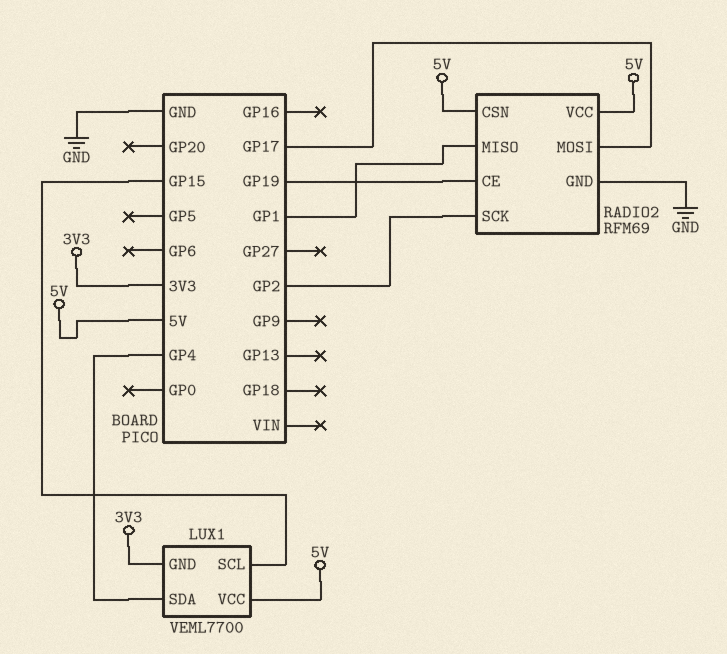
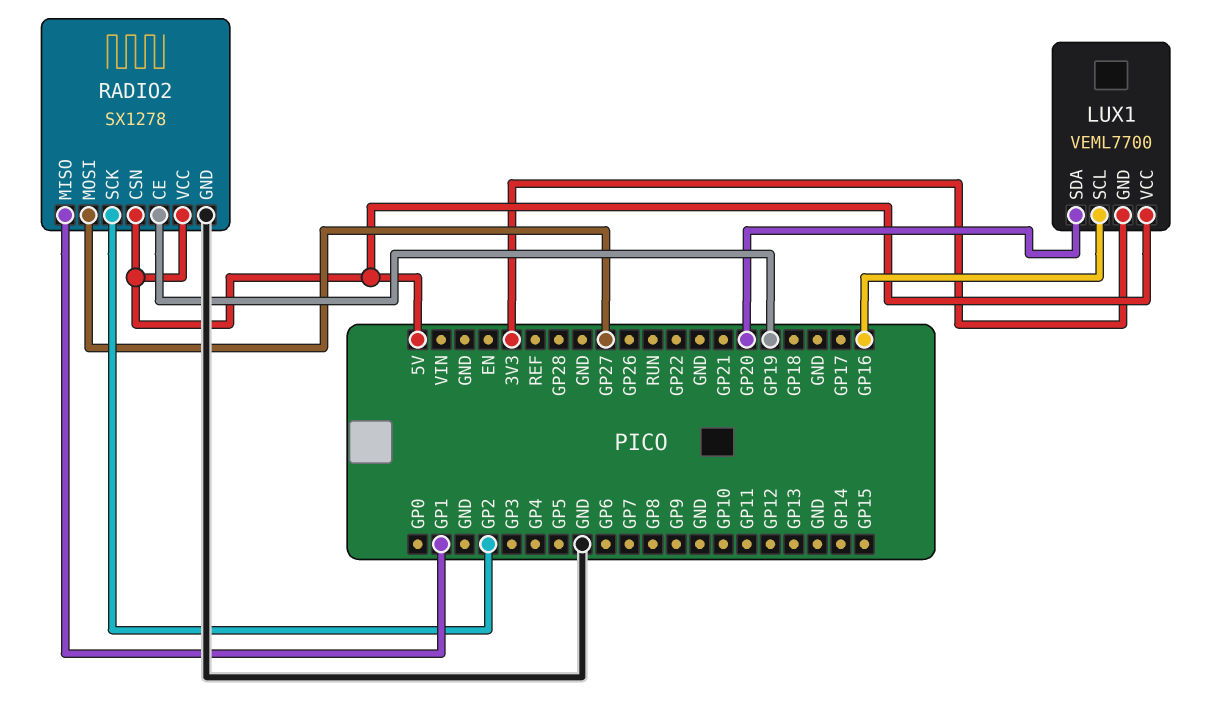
LUX1 pin SCL: GP15 -> GP16
LUX1 pin SDA: GP4 -> GP20
RADIO2: RFM69 -> SX1278
RADIO2 pin MOSI: GP17 -> GP27

